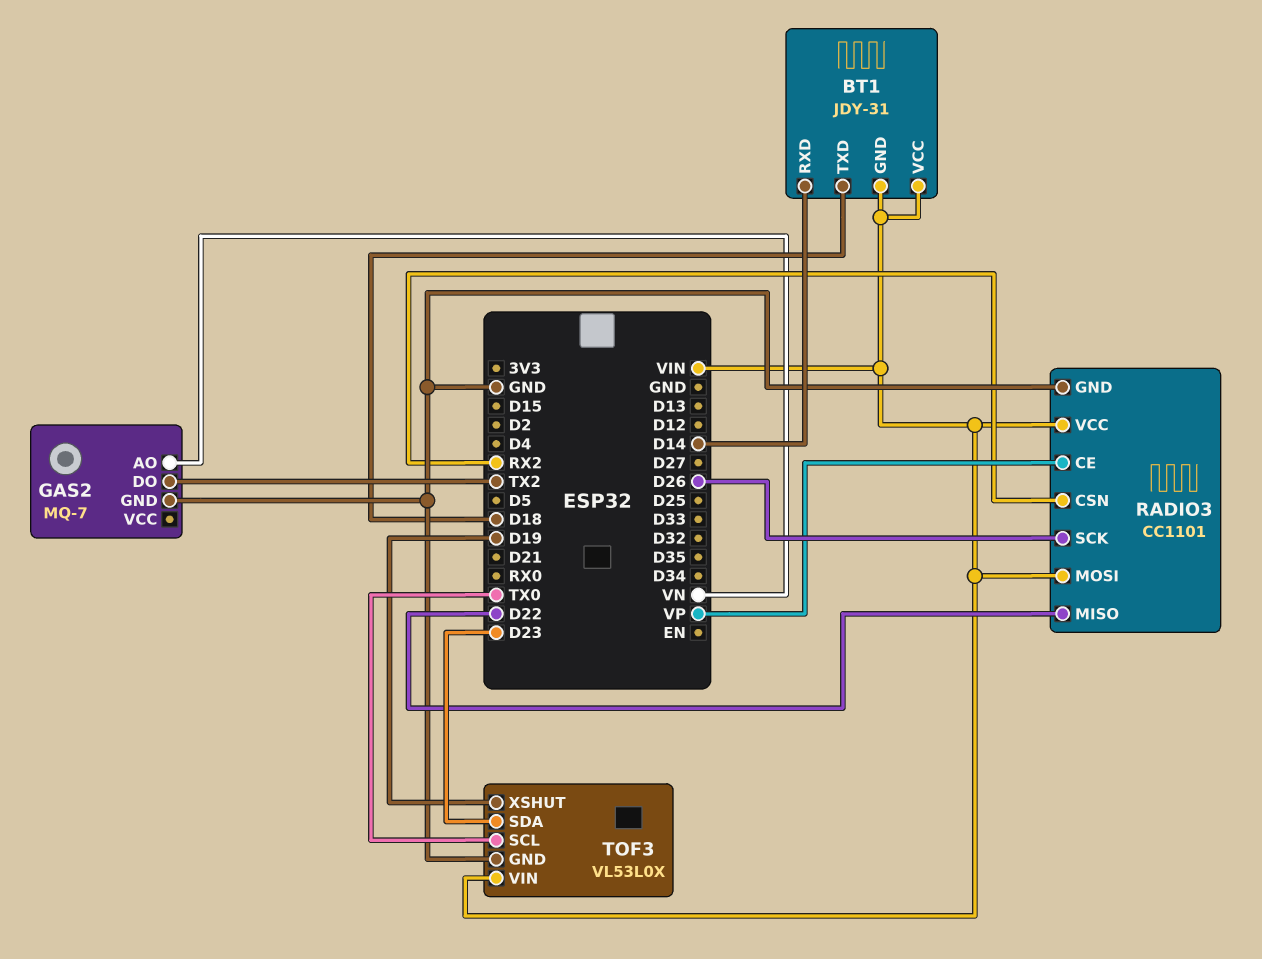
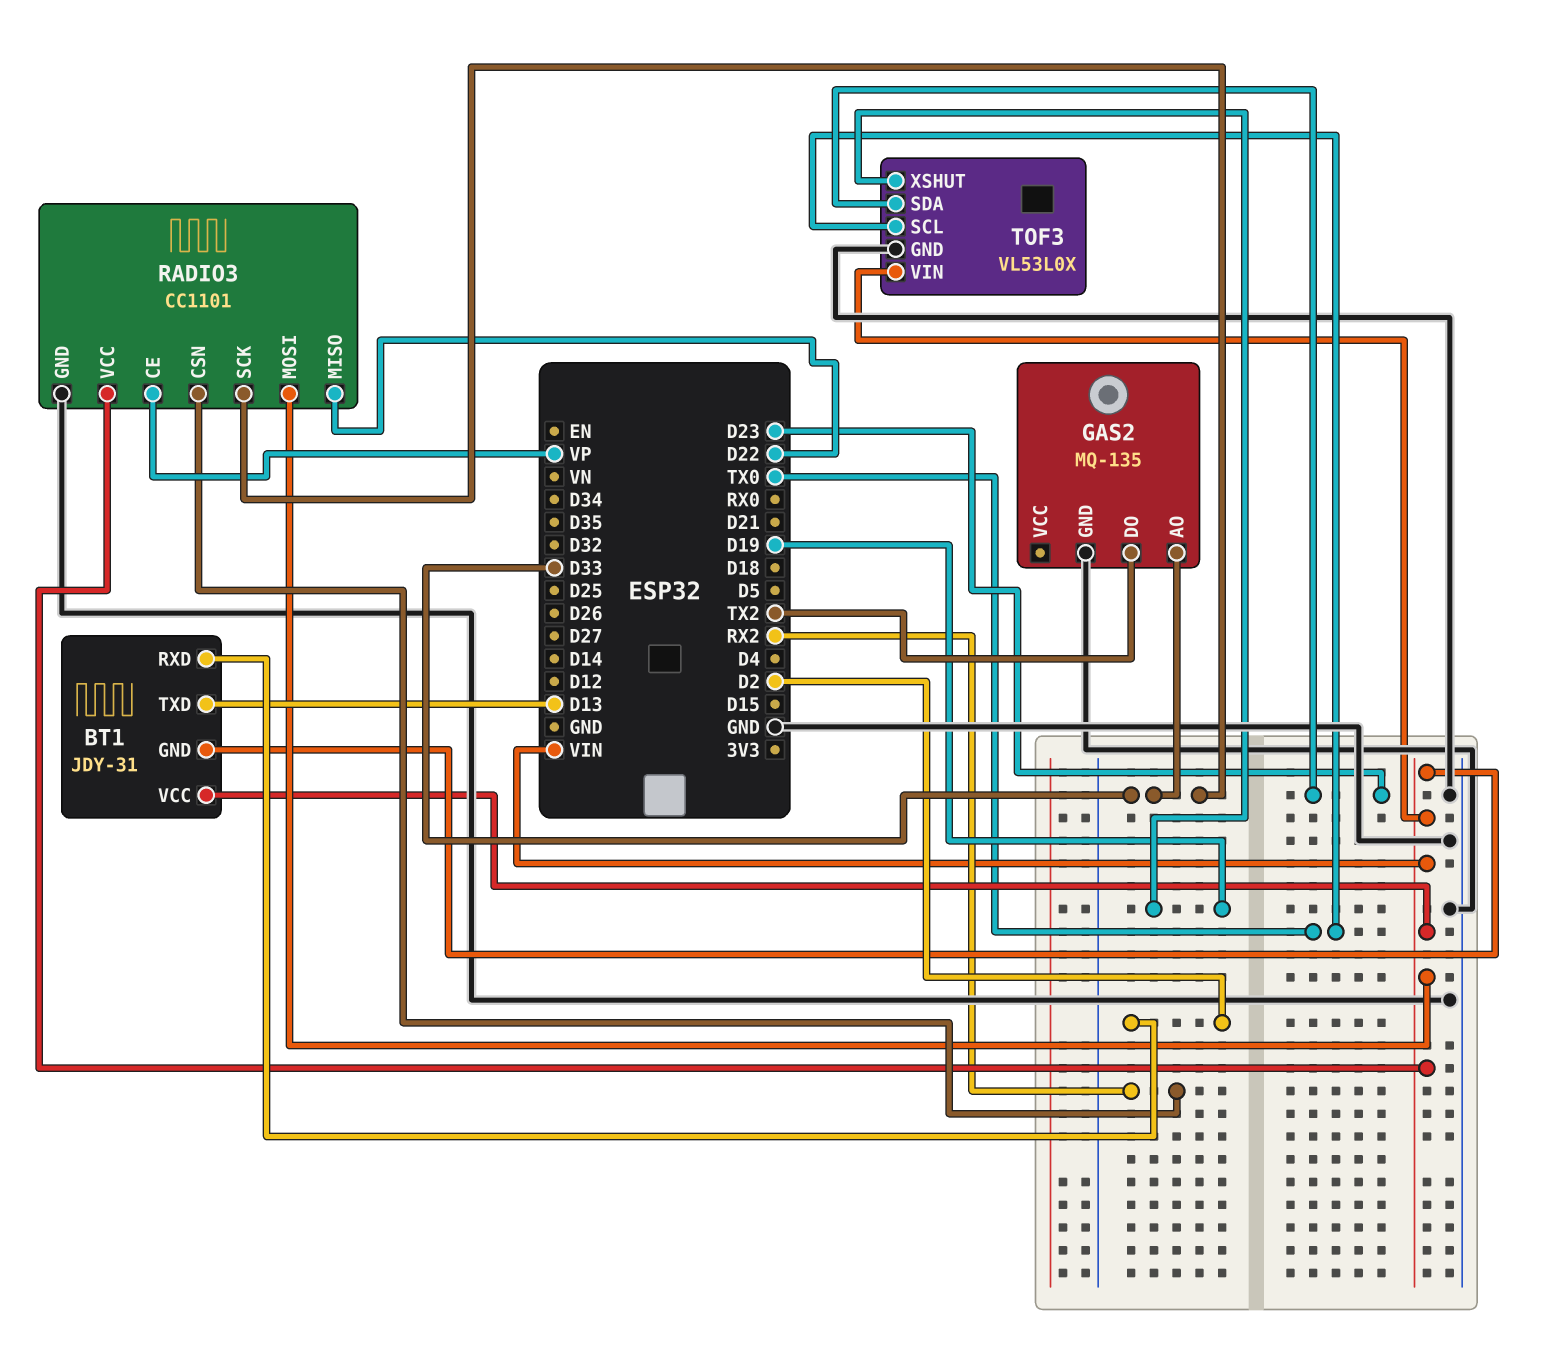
BT1 pin RXD: D14 -> D2
BT1 pin TXD: D18 -> D13
GAS2: MQ-7 -> MQ-135
GAS2 pin AO: VN -> D33
RADIO3 pin SCK: D26 -> D33

